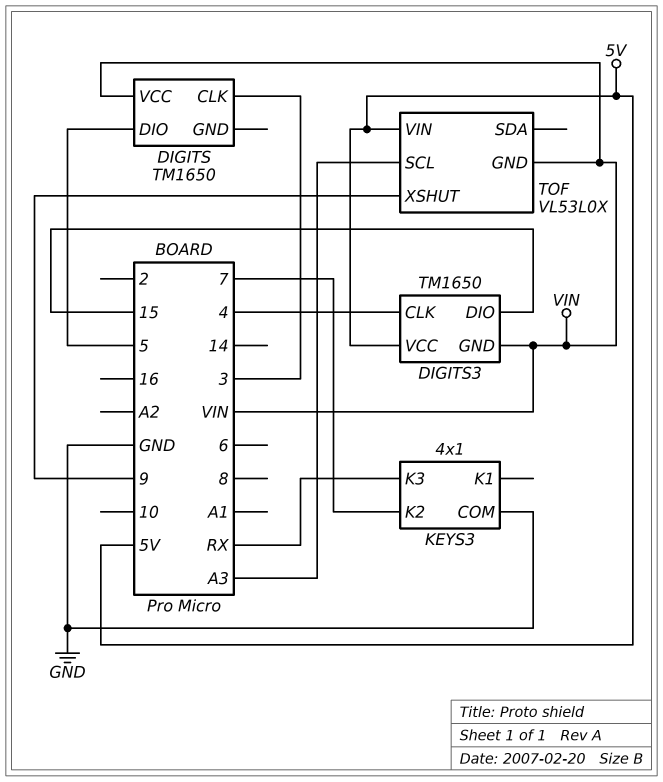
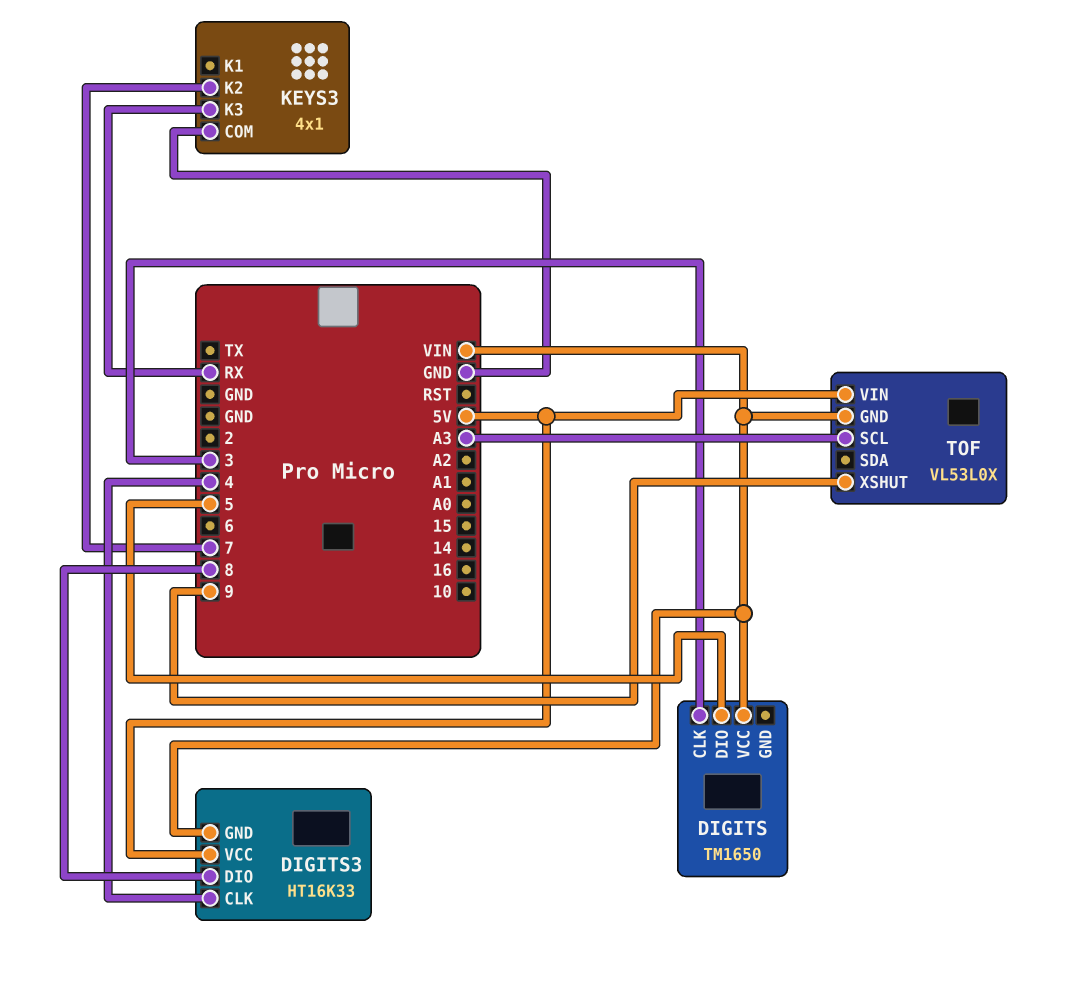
DIGITS3: TM1650 -> HT16K33
DIGITS3 pin DIO: 15 -> 8

